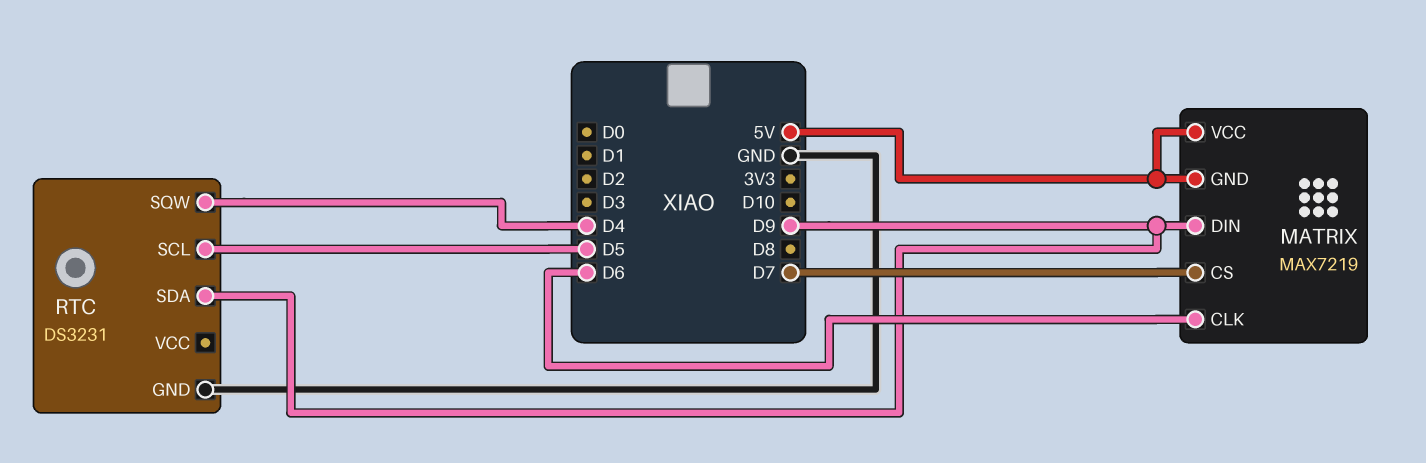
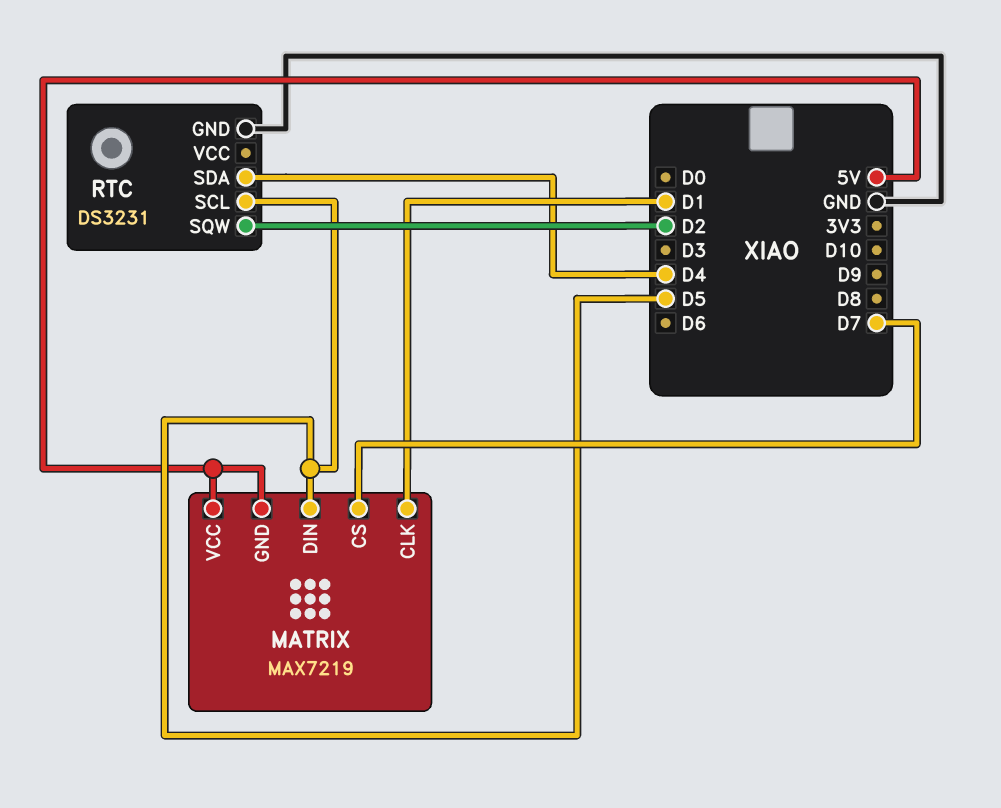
MATRIX pin CLK: D6 -> D1
MATRIX pin DIN: D9 -> D5
RTC pin SDA: D9 -> D4
RTC pin SQW: D4 -> D2

